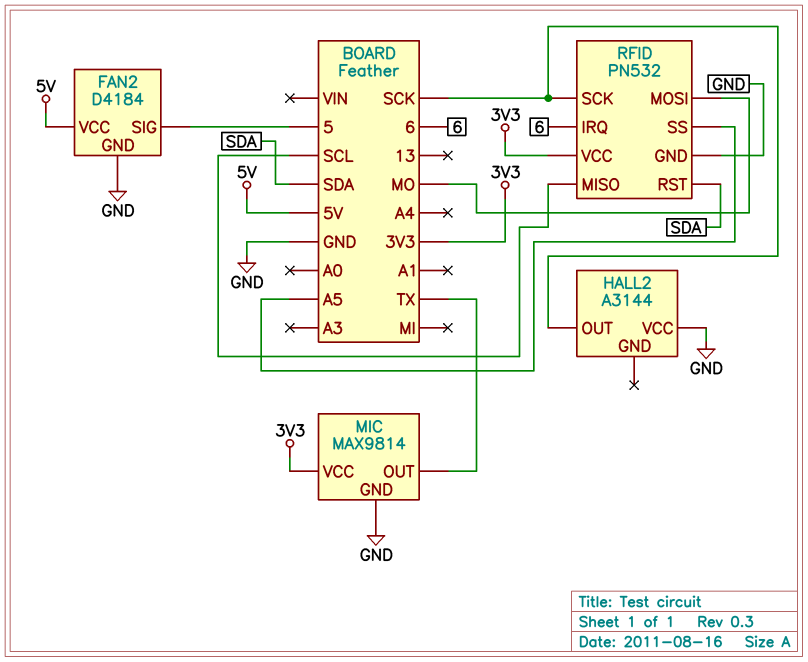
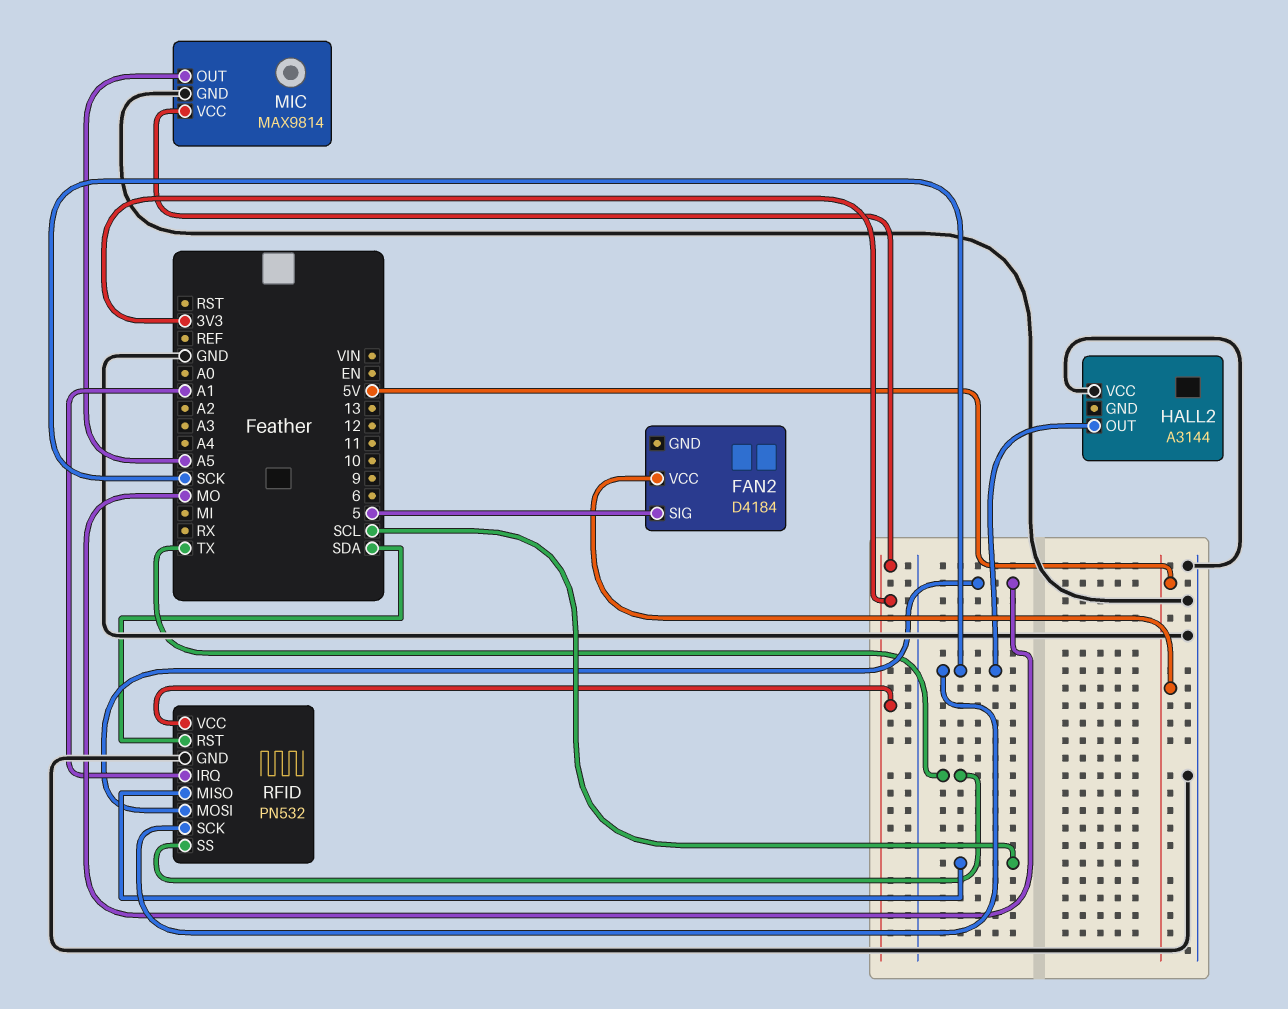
FAN2 pin GND: GND -> none
MIC pin OUT: TX -> A5
RFID pin IRQ: 6 -> A1
RFID pin SS: A5 -> TX

